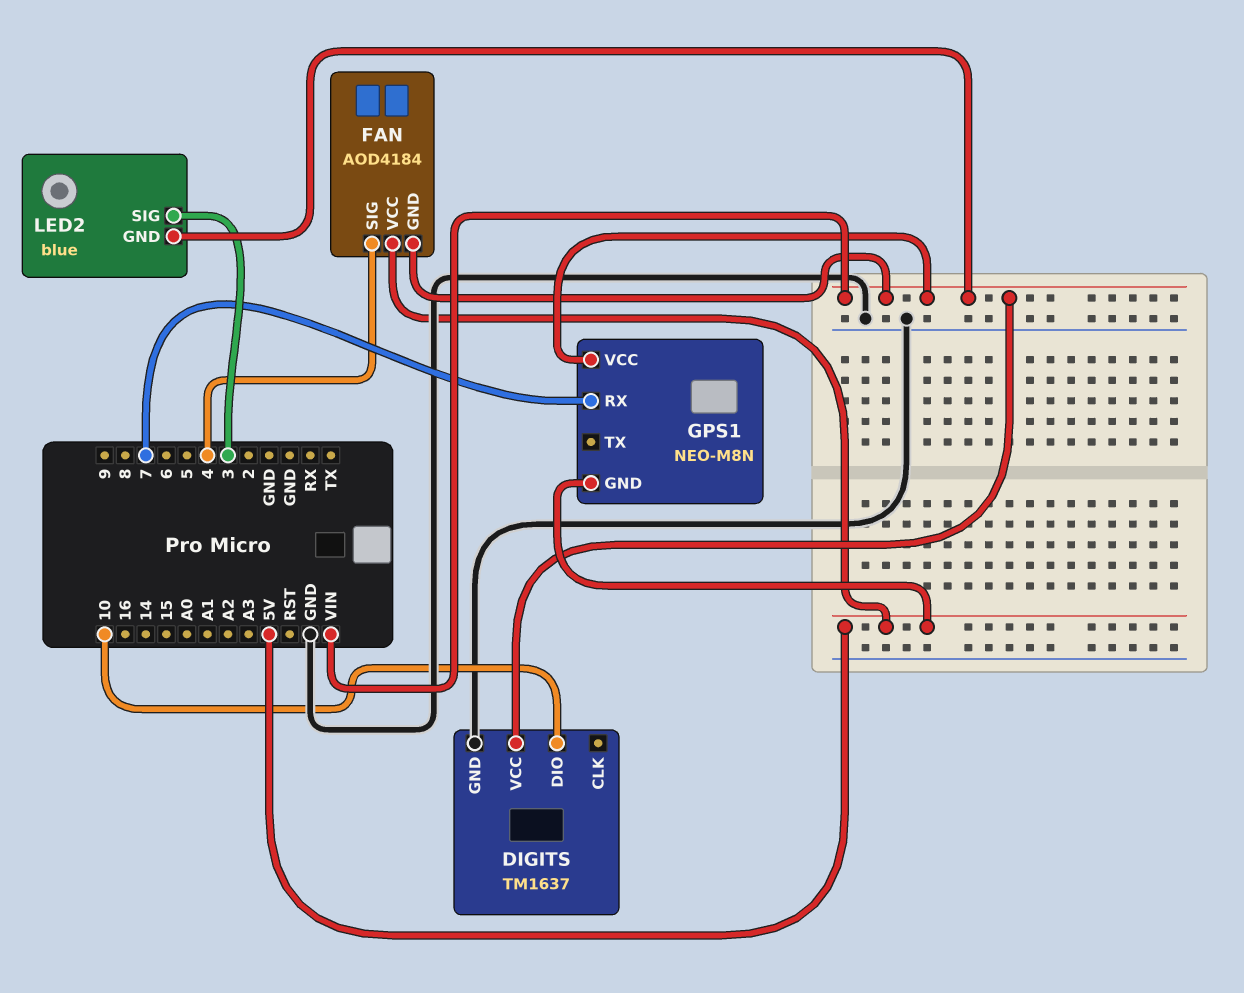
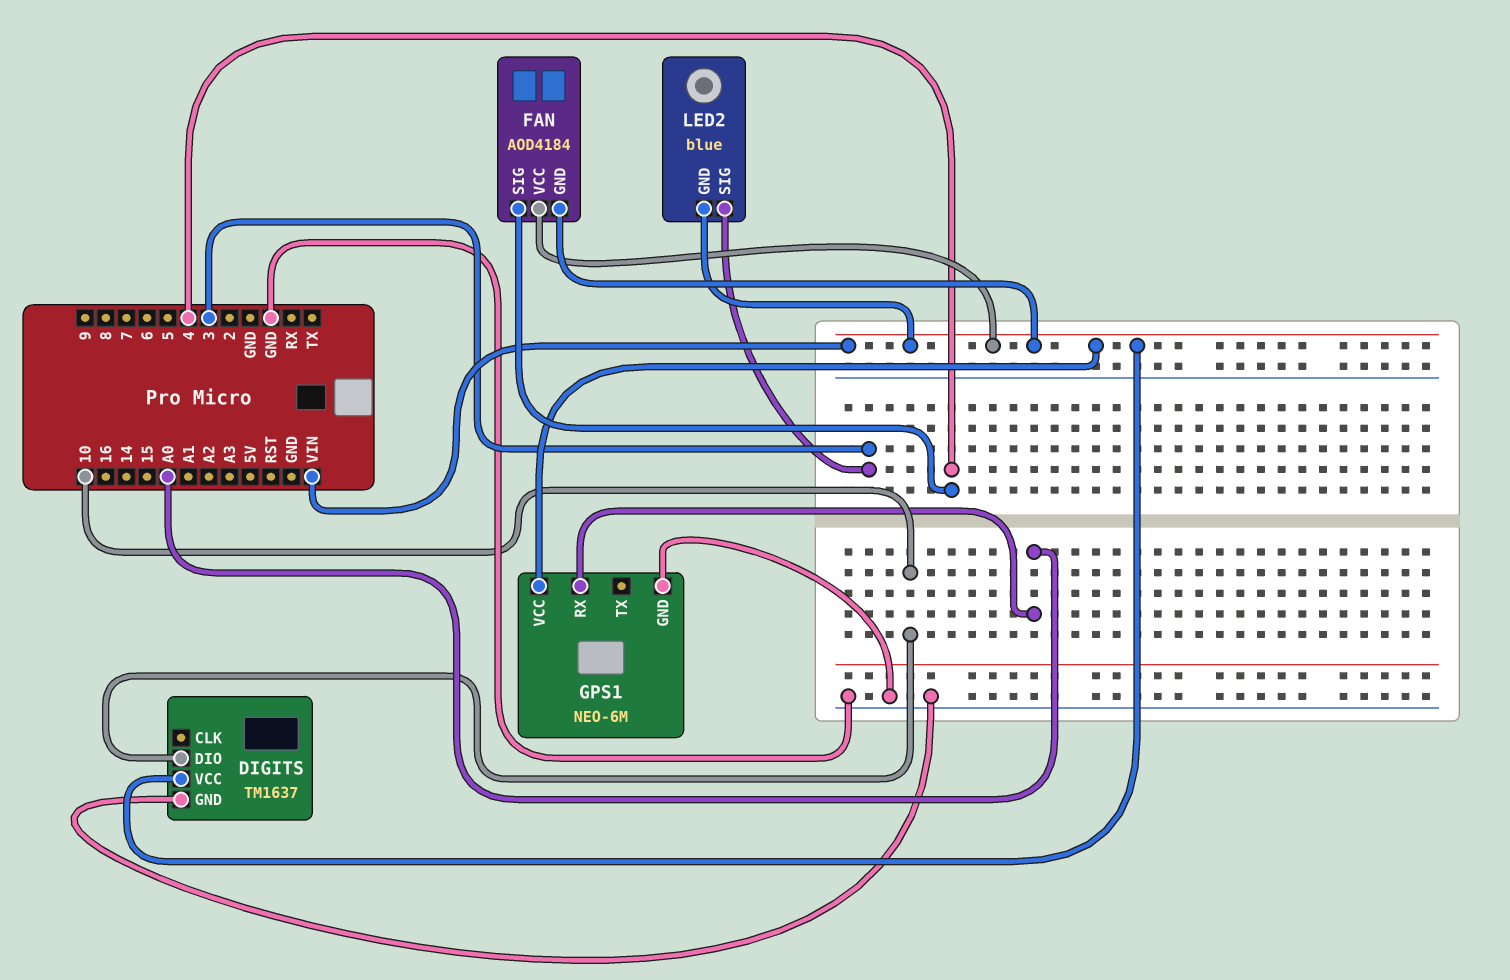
FAN pin VCC: 5V -> VIN
GPS1: NEO-M8N -> NEO-6M
GPS1 pin GND: 5V -> GND
GPS1 pin RX: 7 -> A0

